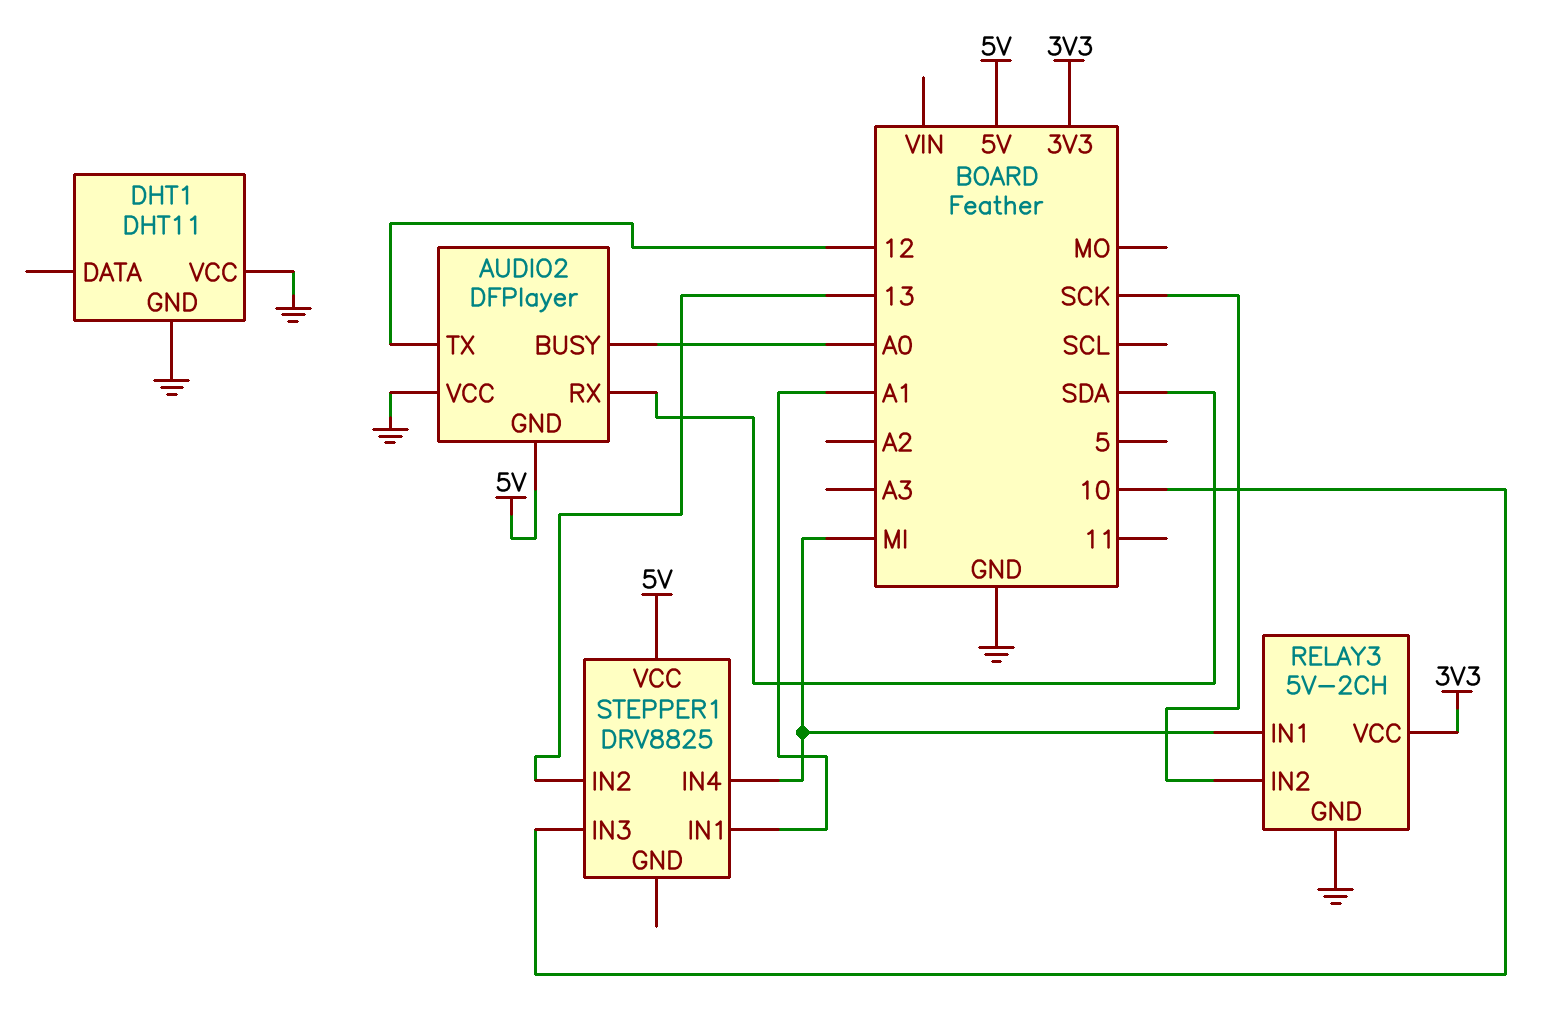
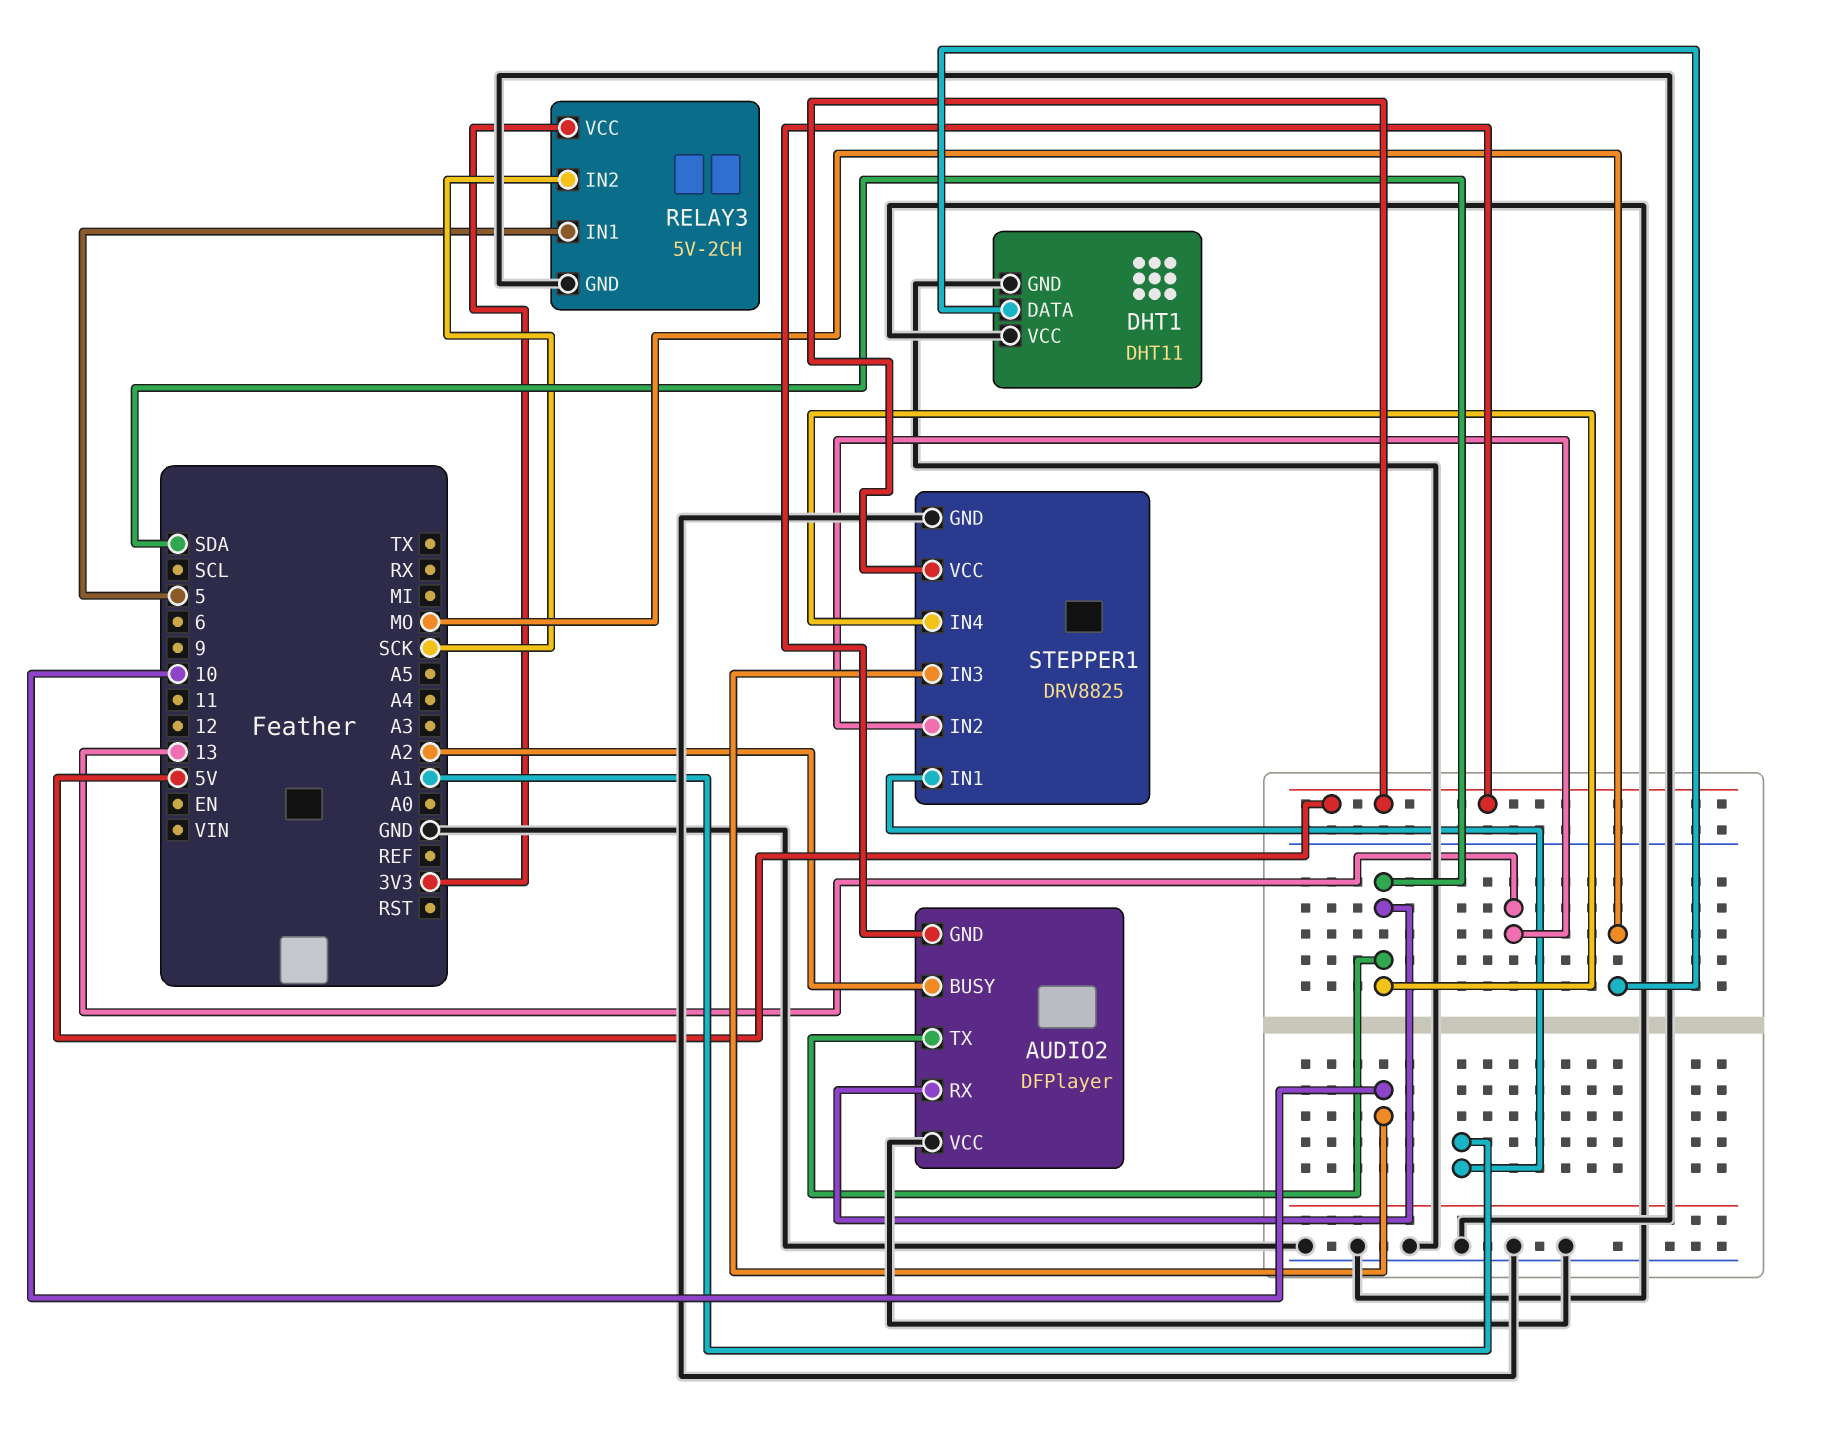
AUDIO2 pin BUSY: A0 -> A2
AUDIO2 pin TX: 12 -> SDA
DHT1 pin DATA: none -> MO
RELAY3 pin IN1: MI -> 5
STEPPER1 pin GND: none -> GND
STEPPER1 pin IN4: MI -> SDA

